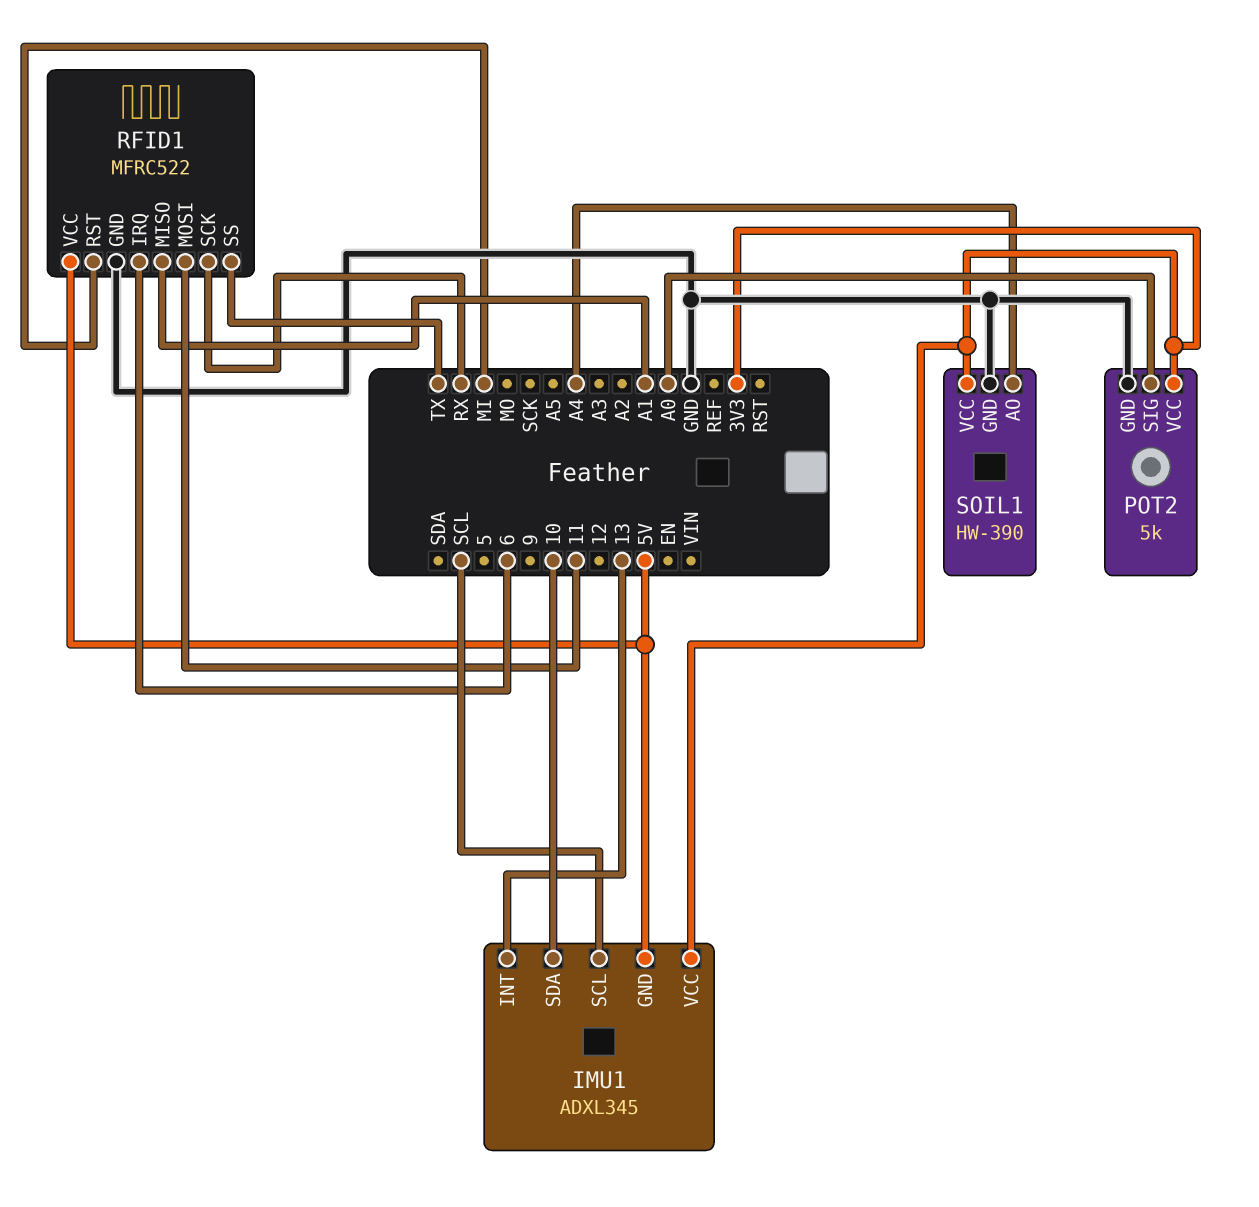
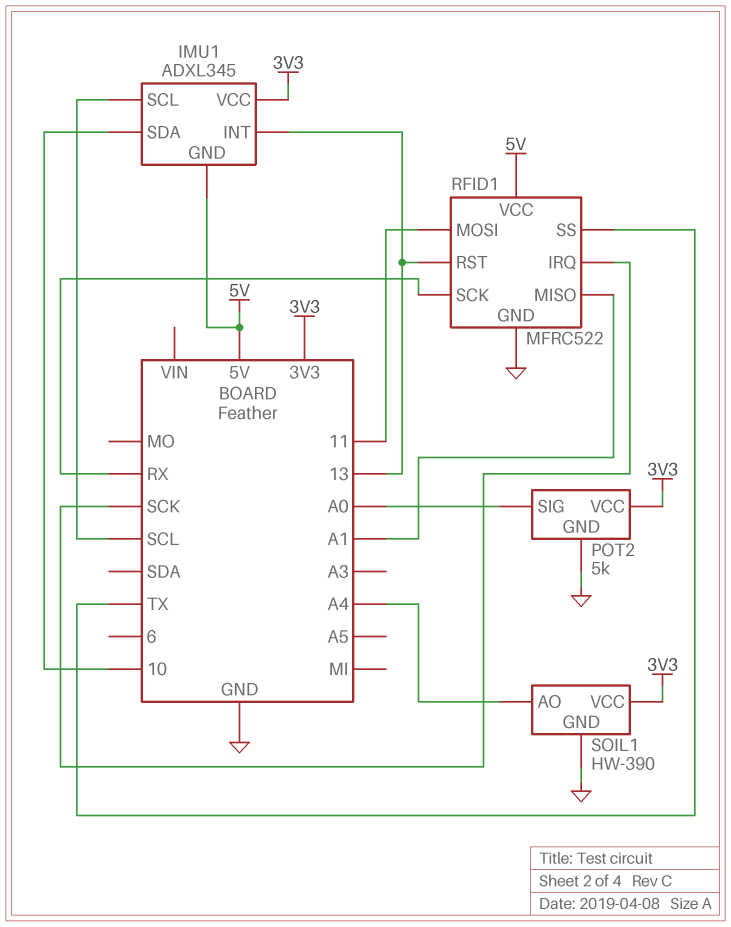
RFID1 pin IRQ: 6 -> SCK
RFID1 pin RST: MI -> 13

